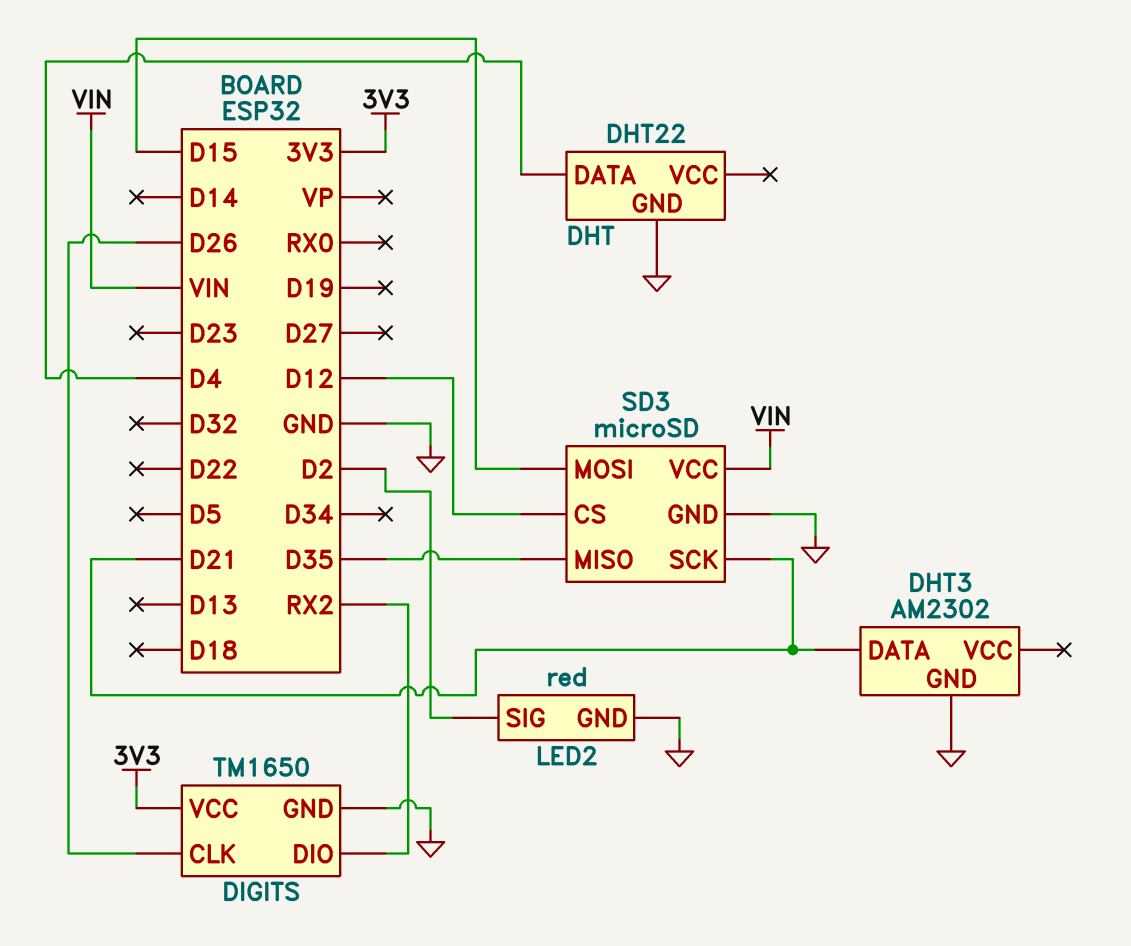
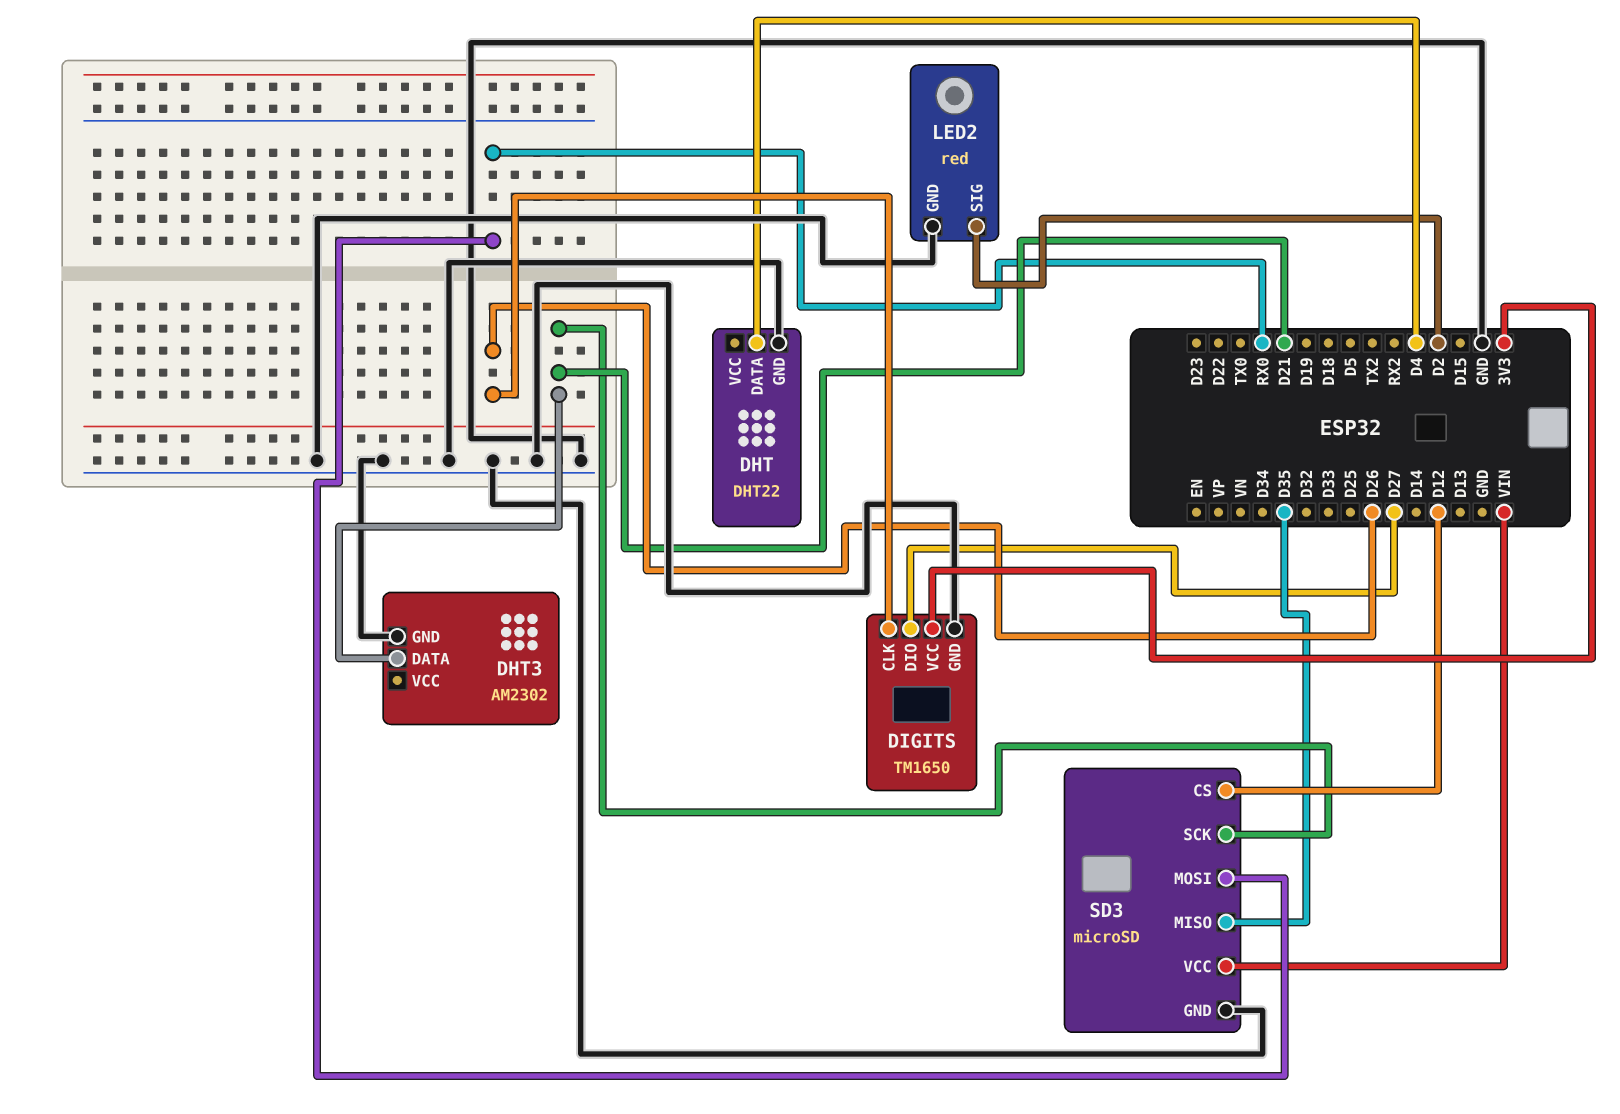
DIGITS pin DIO: RX2 -> D27
SD3 pin MOSI: D15 -> RX0

